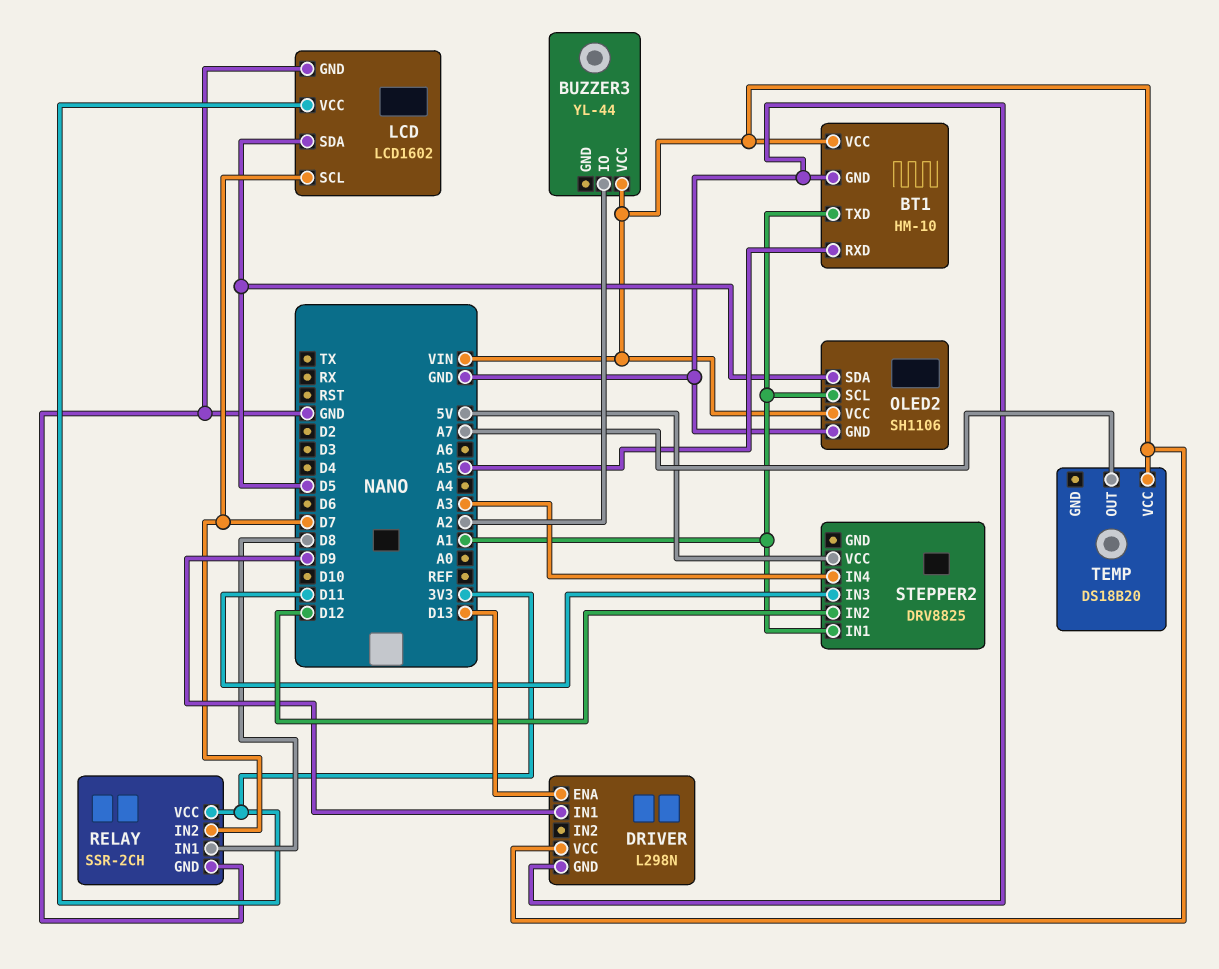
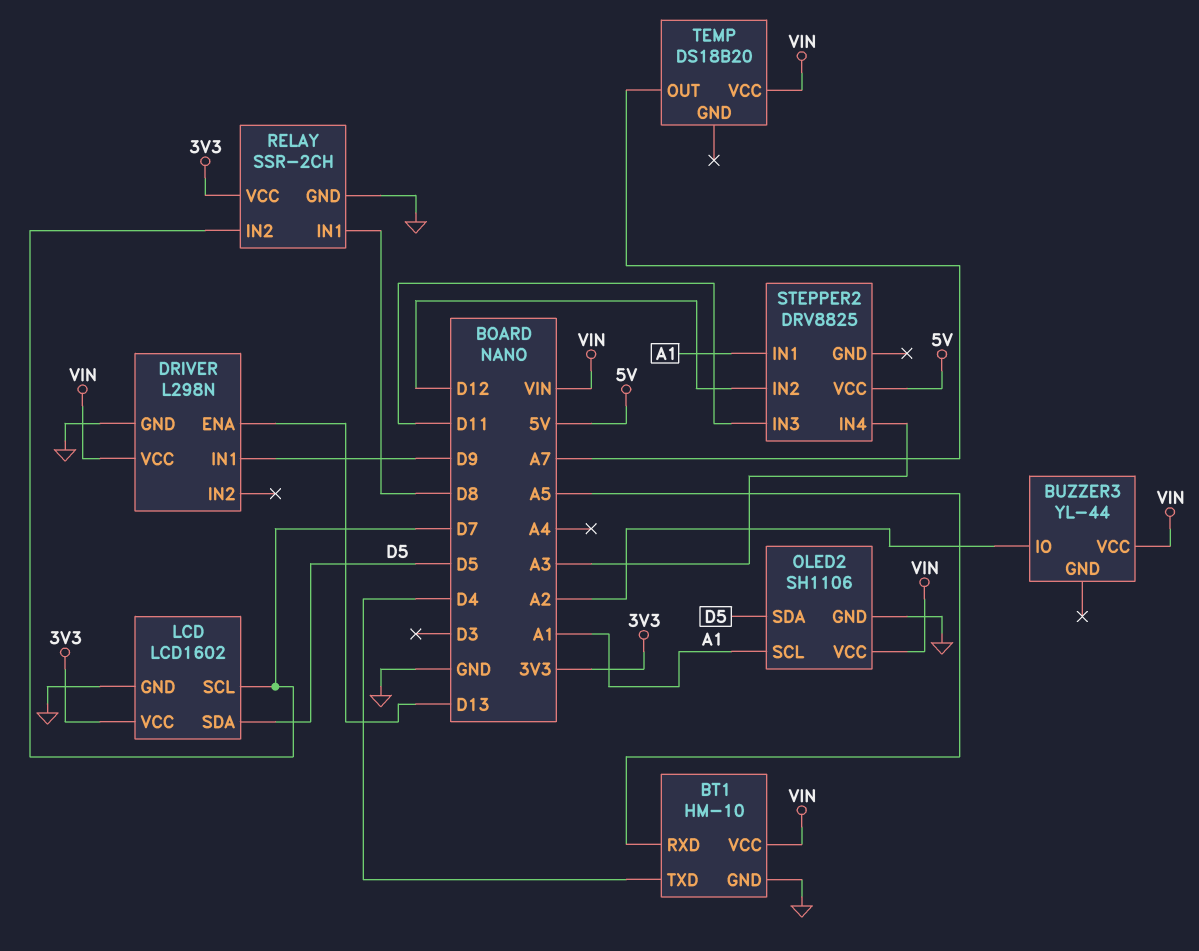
BT1 pin TXD: A1 -> D4

